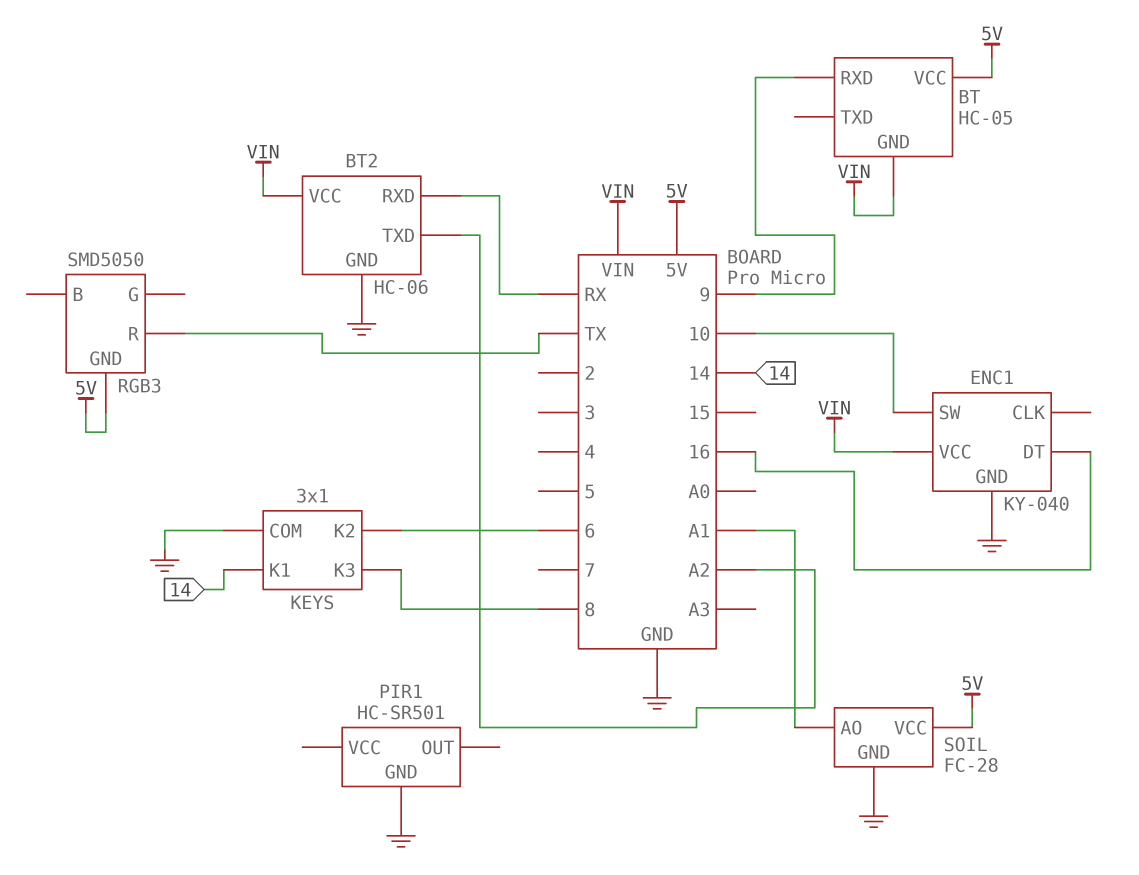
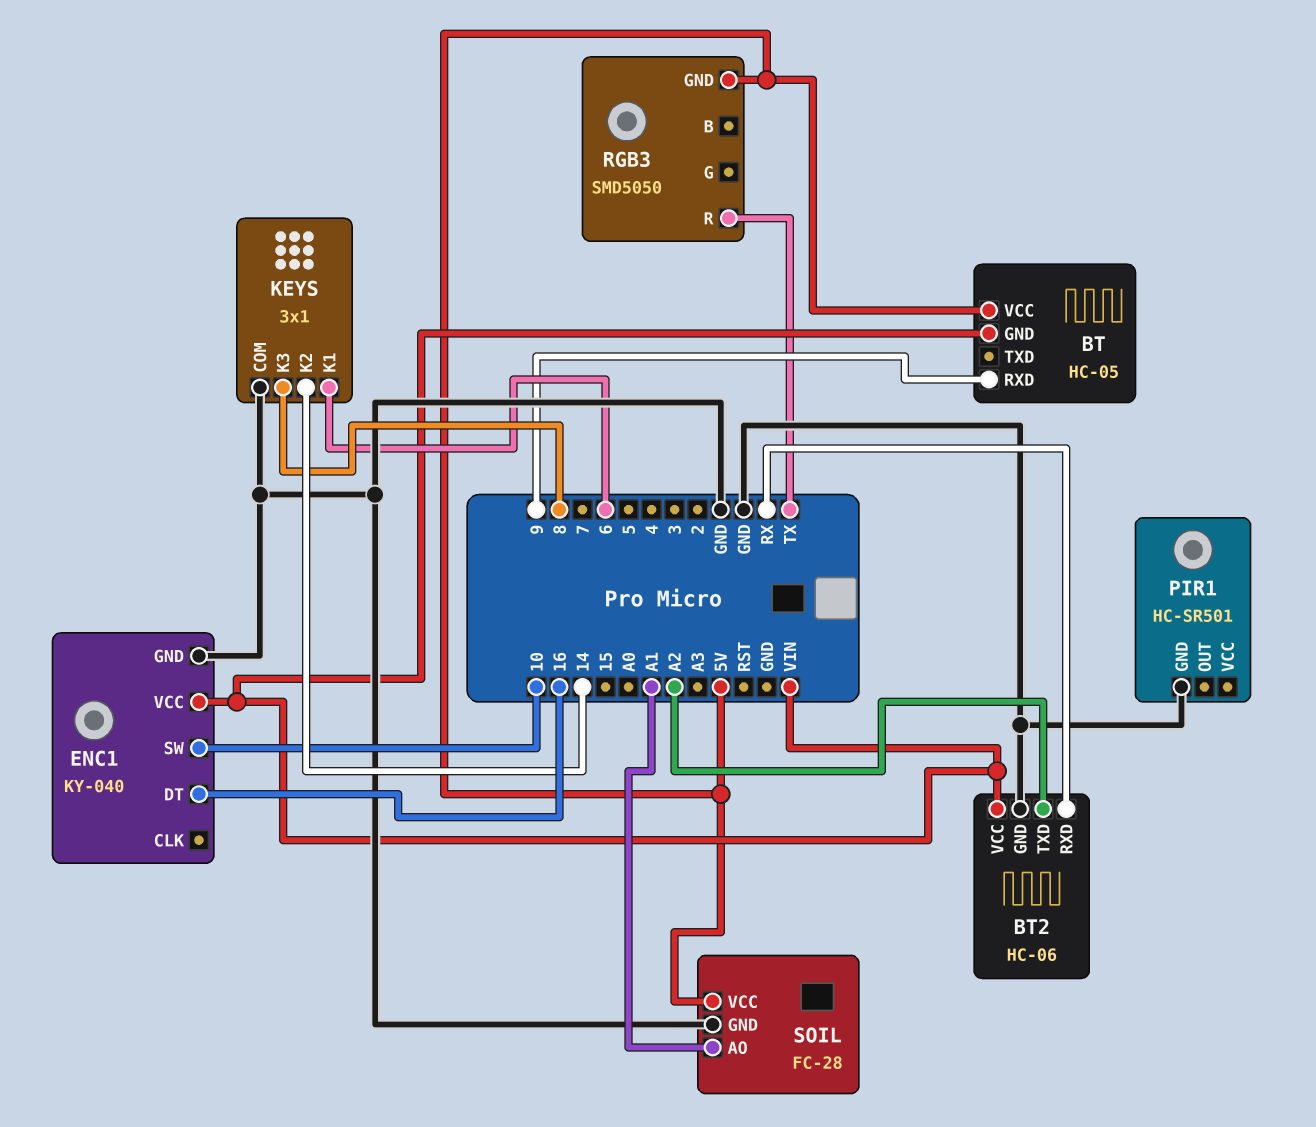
KEYS pin K1: 14 -> 6
KEYS pin K2: 6 -> 14

